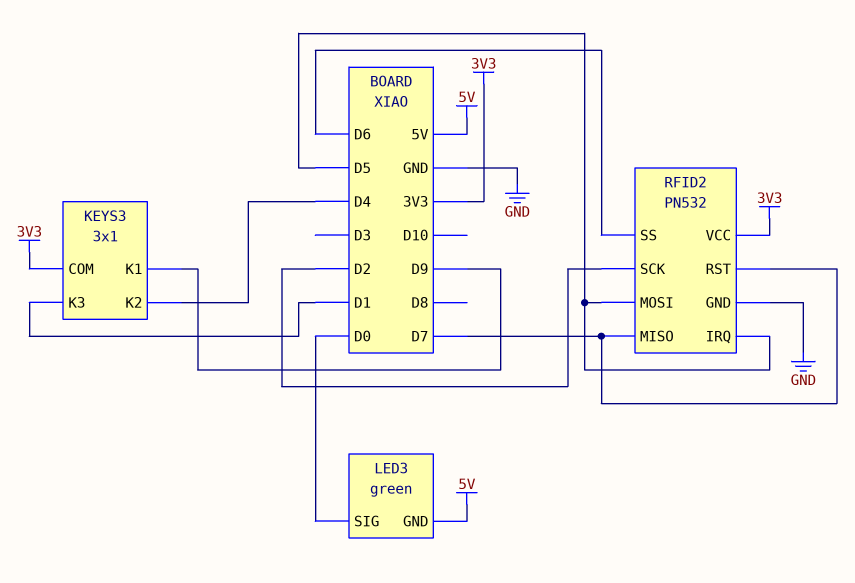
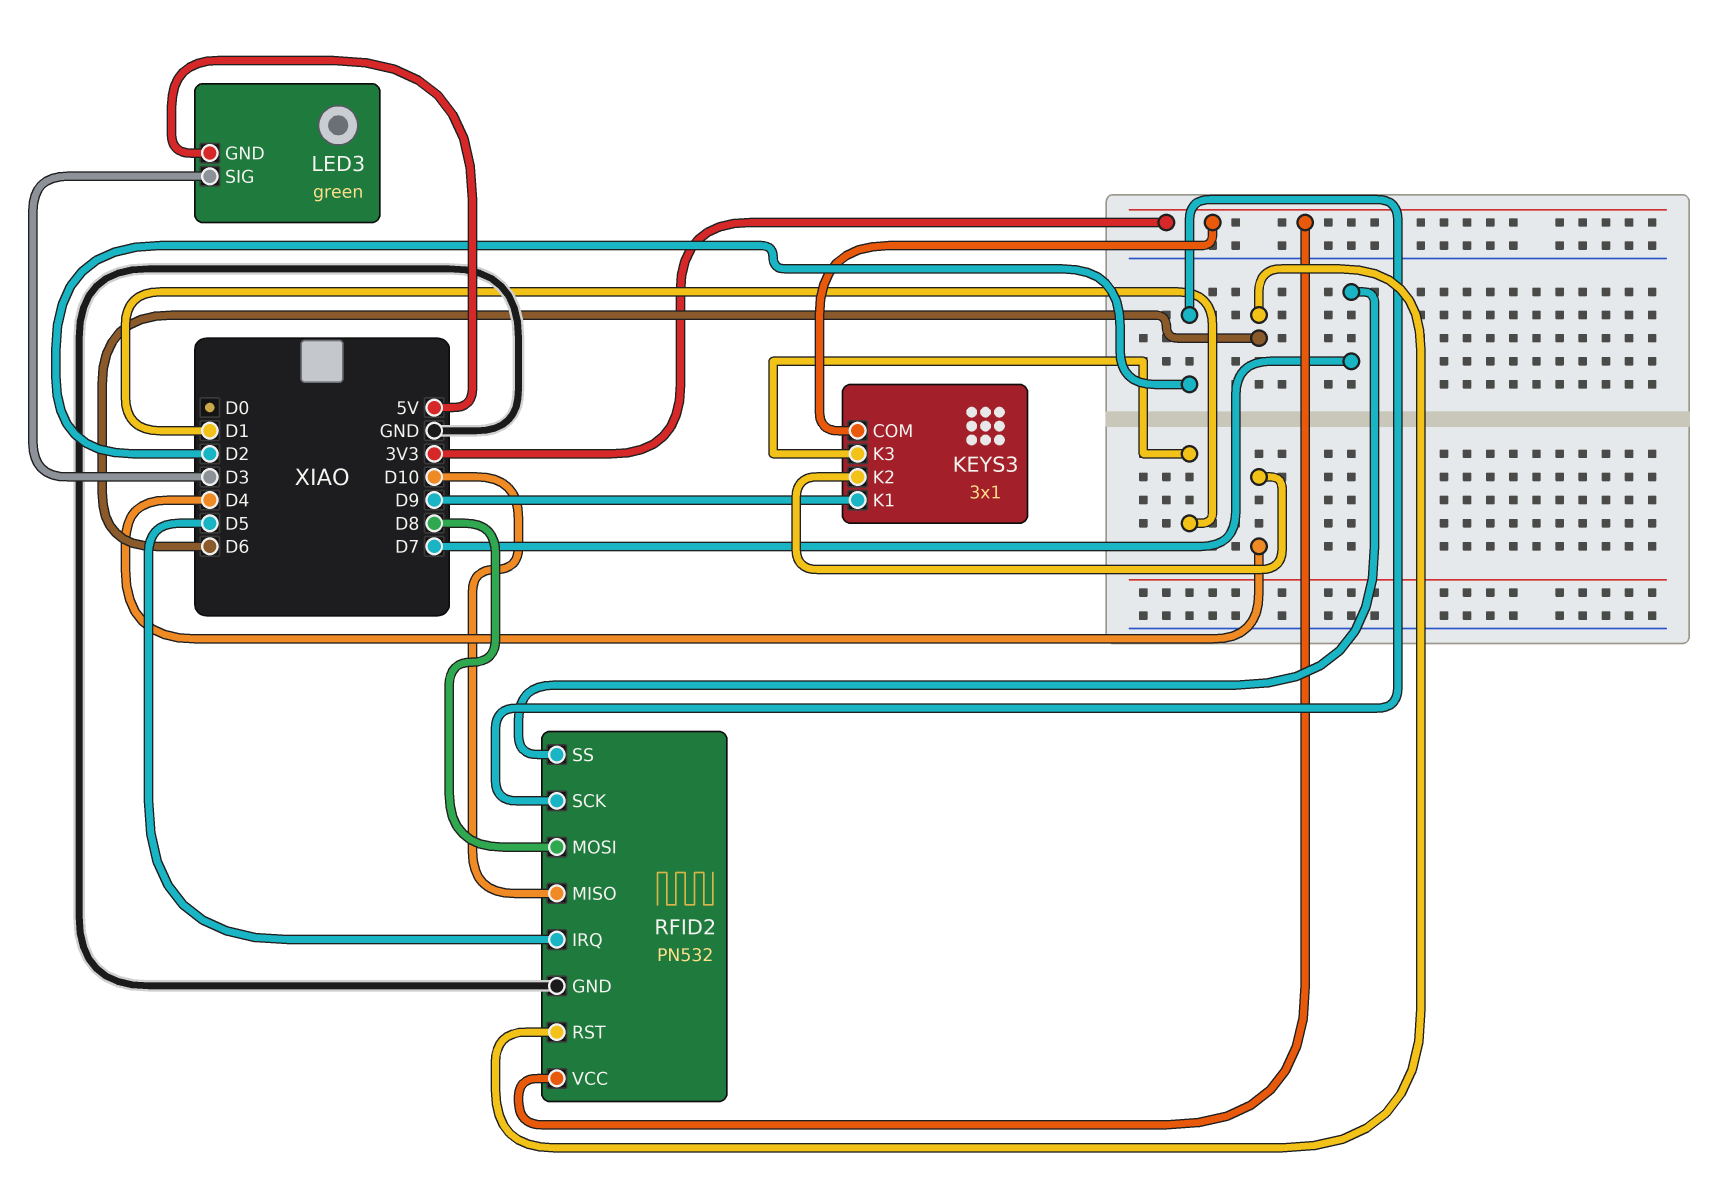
LED3 pin SIG: D0 -> D3
RFID2 pin MISO: D7 -> D10
RFID2 pin MOSI: D5 -> D8
RFID2 pin RST: D7 -> D6
RFID2 pin SS: D6 -> D7

